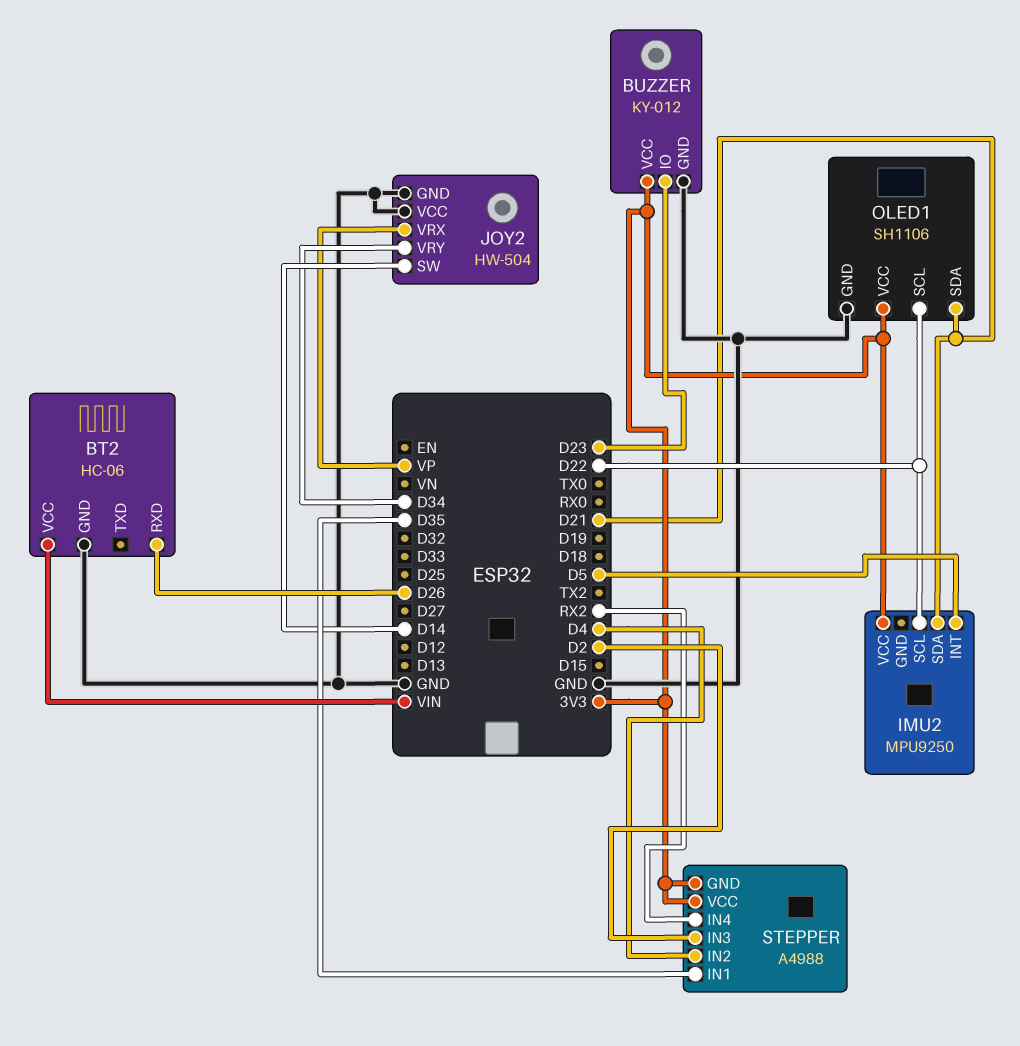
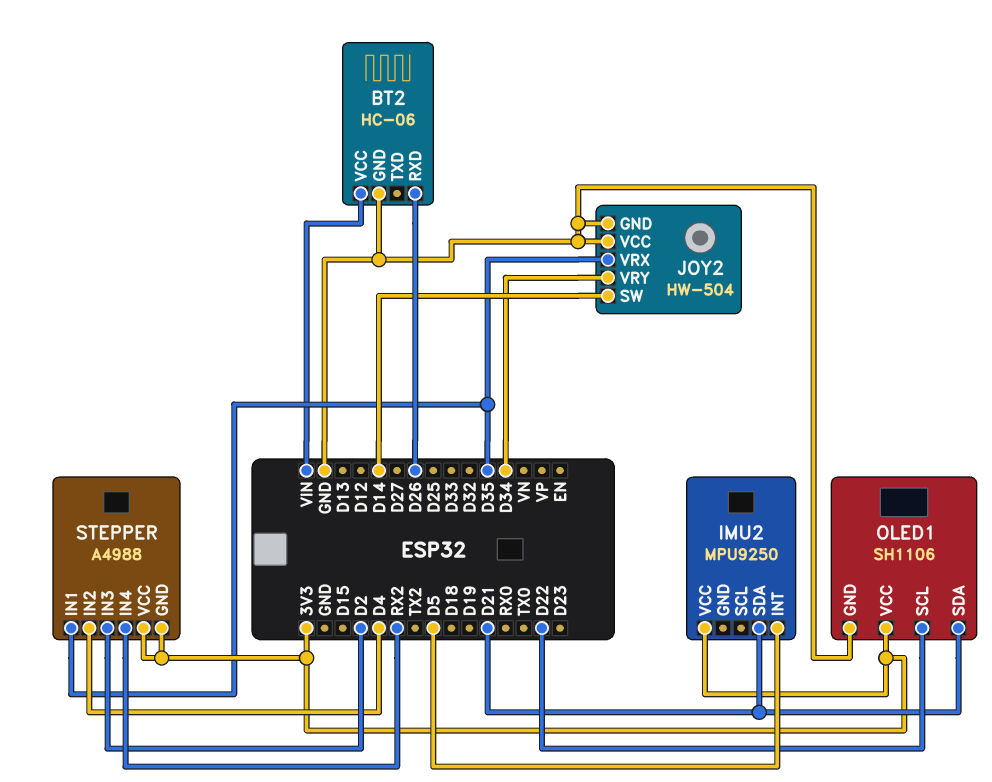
BUZZER: KY-012 -> none
BUZZER pin GND: GND -> none
BUZZER pin IO: D23 -> none
BUZZER pin VCC: 3V3 -> none
IMU2 pin SCL: D22 -> none
JOY2 pin VRX: VP -> D35

